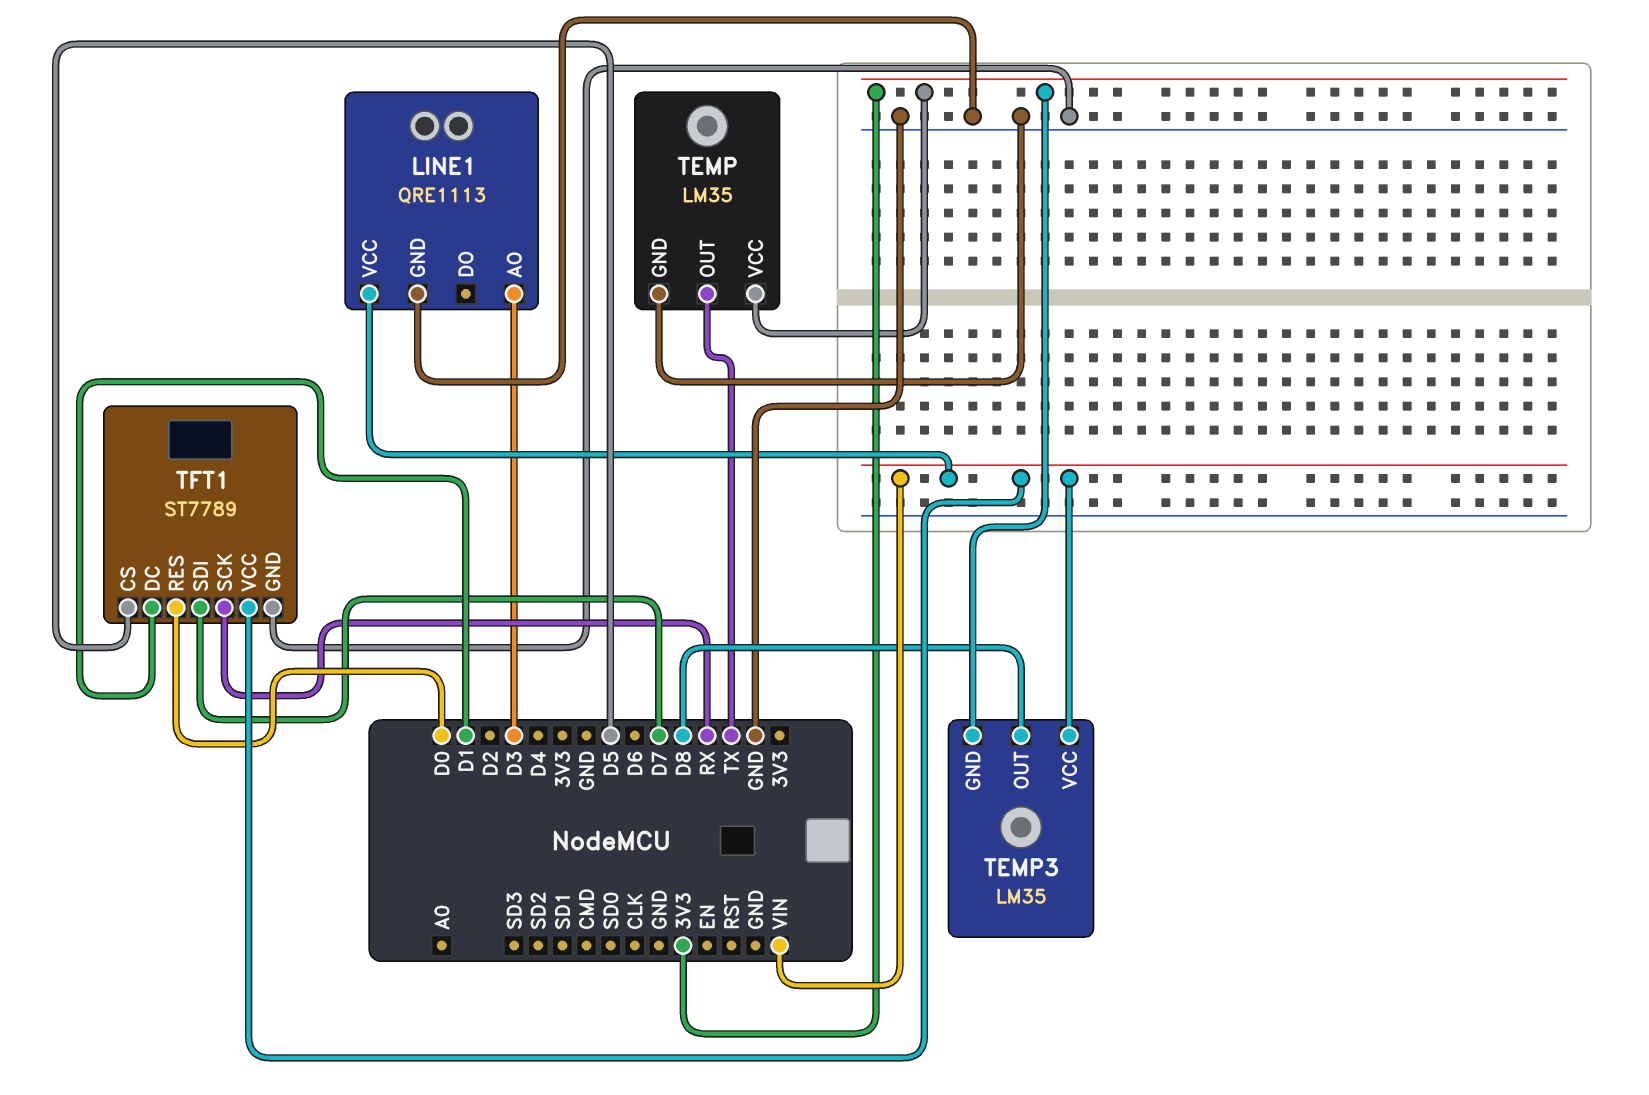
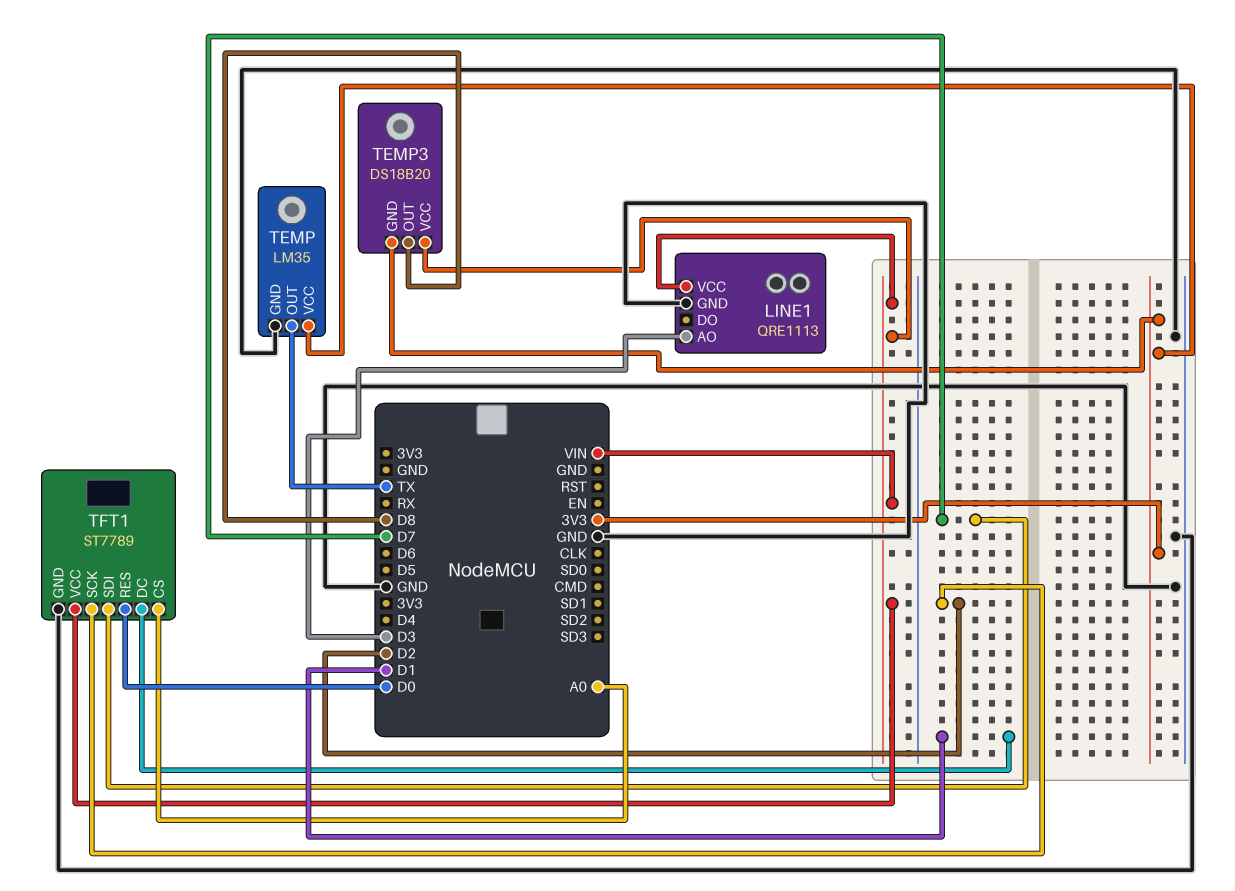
TEMP3: LM35 -> DS18B20
TFT1 pin CS: D5 -> A0
TFT1 pin SCK: RX -> D2

